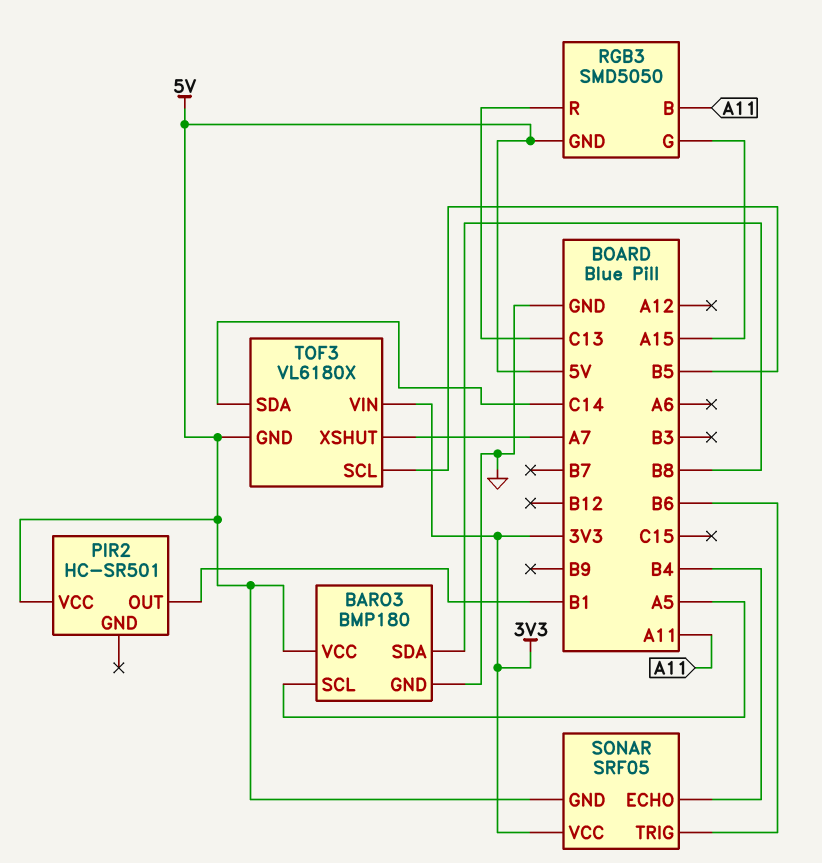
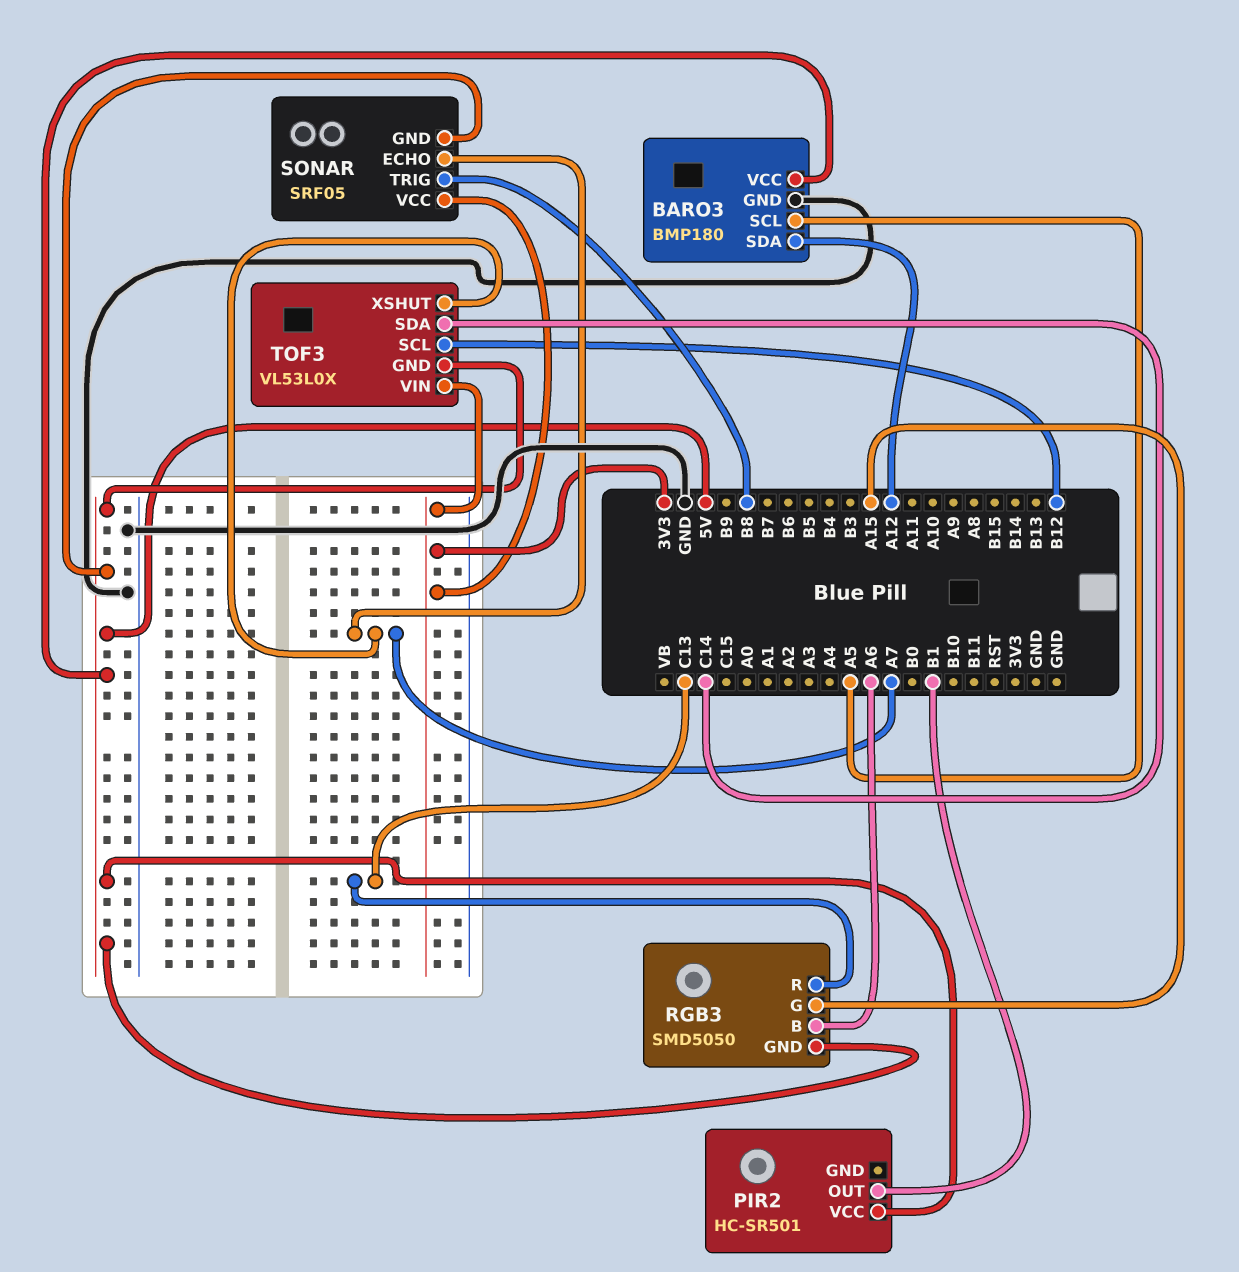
BARO3 pin SDA: B8 -> A12
RGB3 pin B: A11 -> A6
SONAR pin ECHO: B4 -> A7
SONAR pin TRIG: B6 -> B8
TOF3: VL6180X -> VL53L0X
TOF3 pin SCL: B5 -> B12

